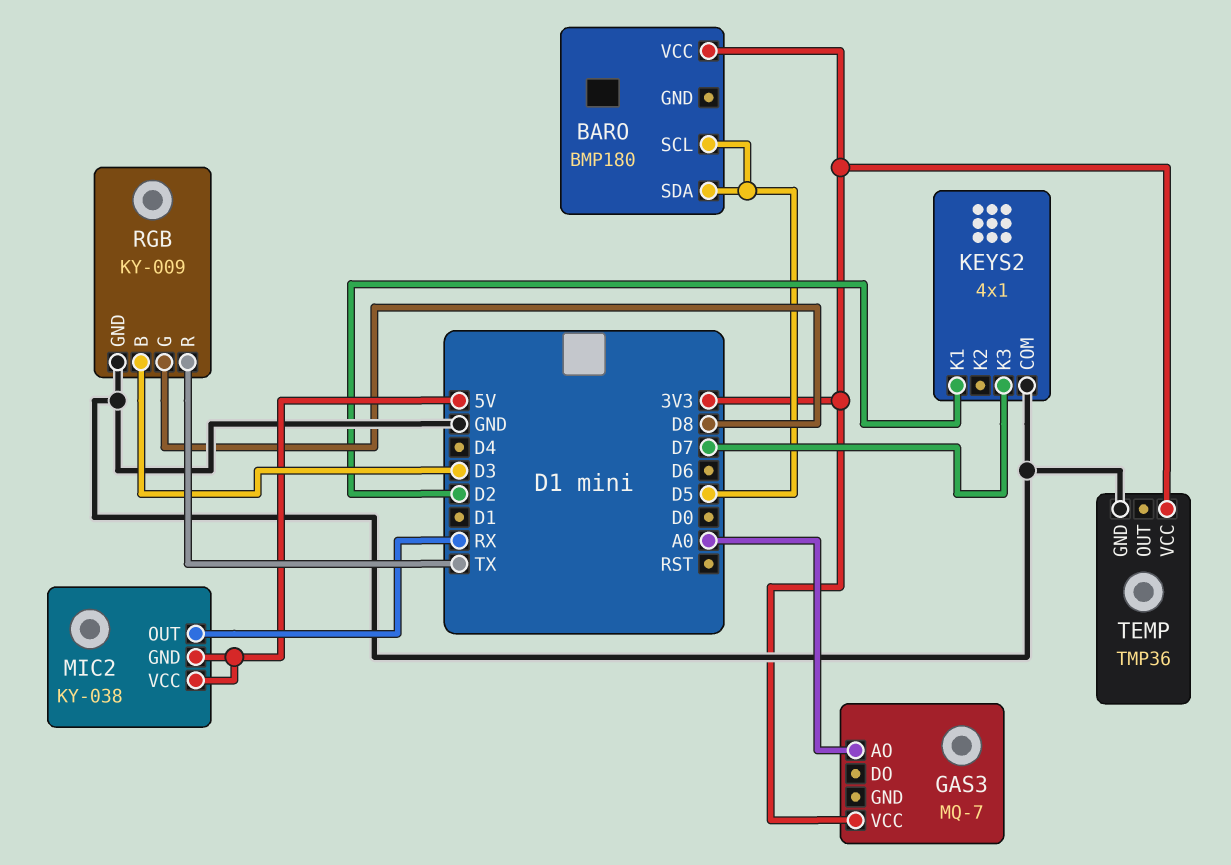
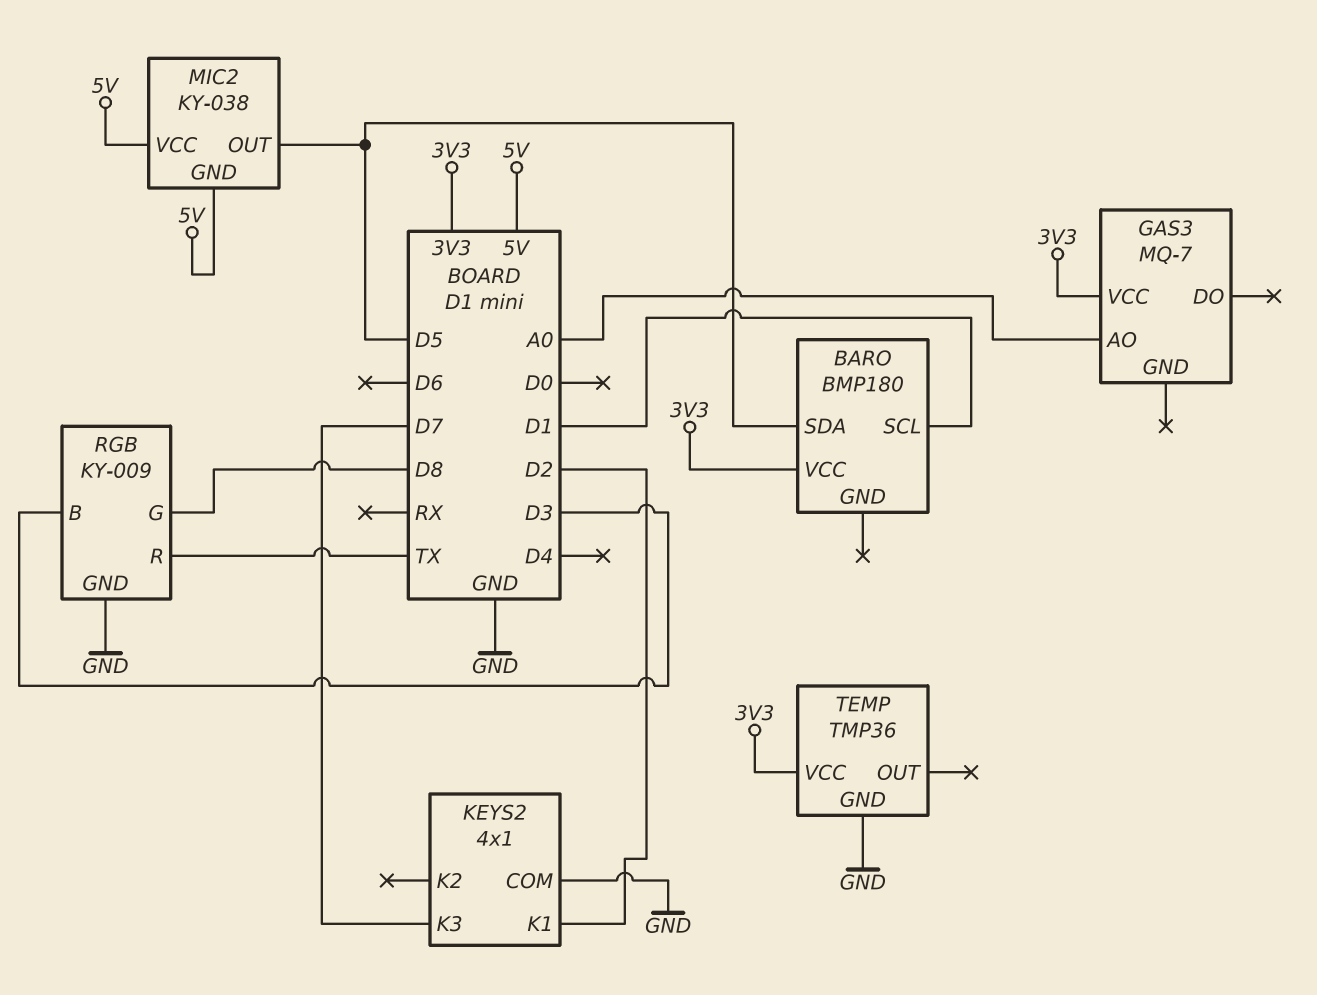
BARO pin SCL: D5 -> D1
MIC2 pin OUT: RX -> D5

